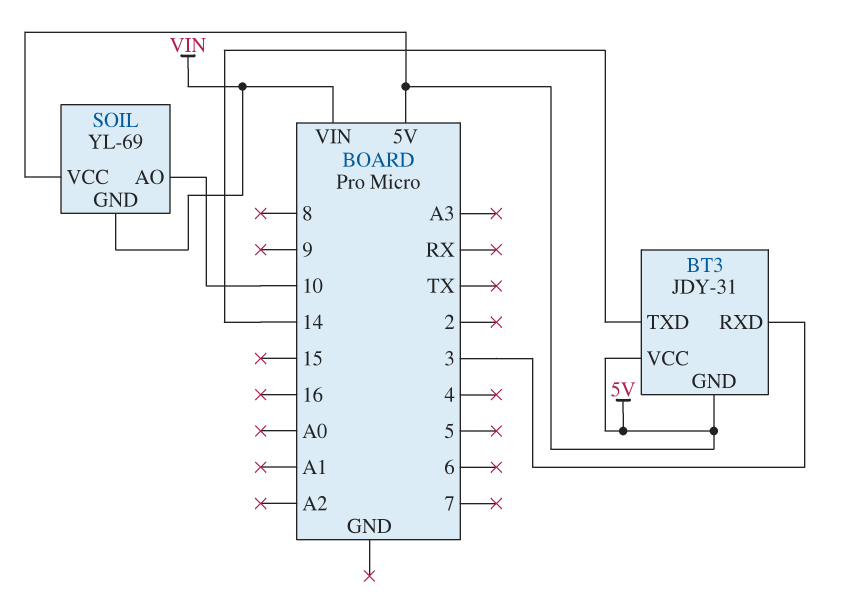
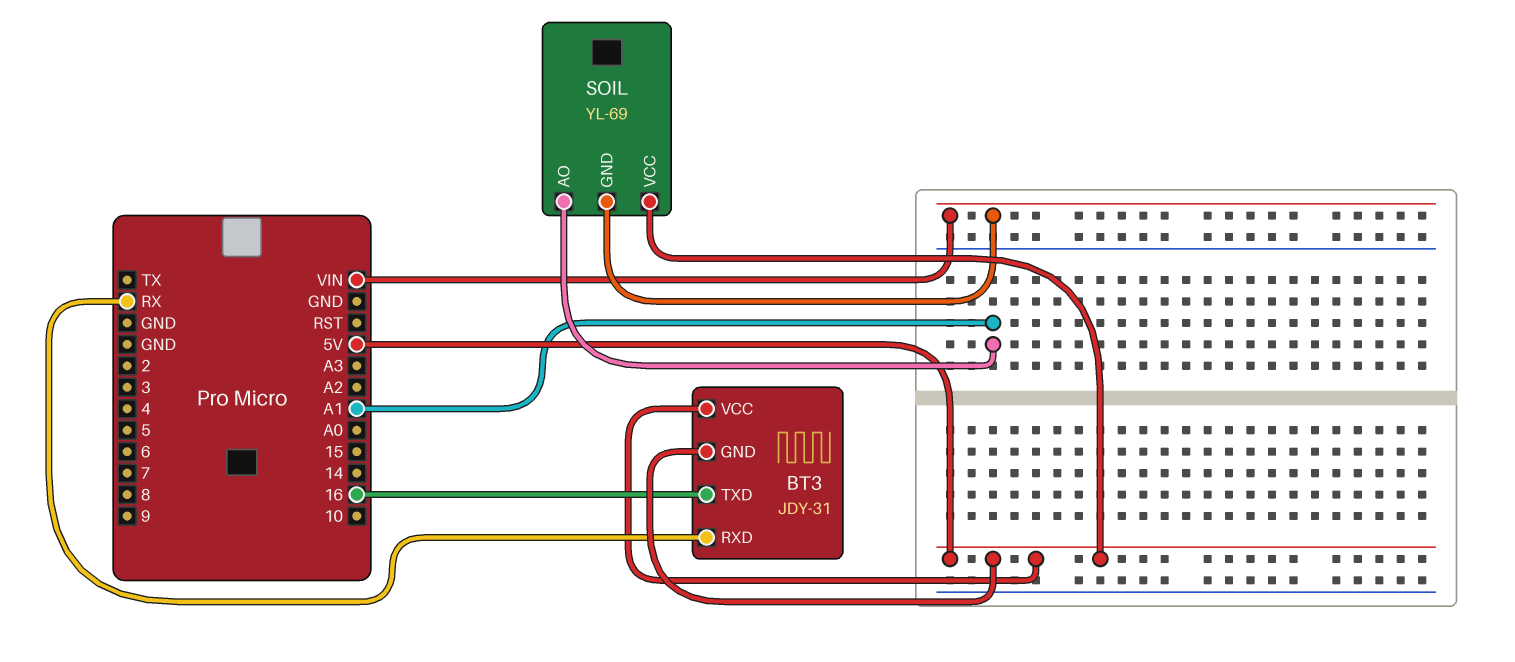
BT3 pin RXD: 3 -> RX
BT3 pin TXD: 14 -> 16
SOIL pin AO: 10 -> A1

